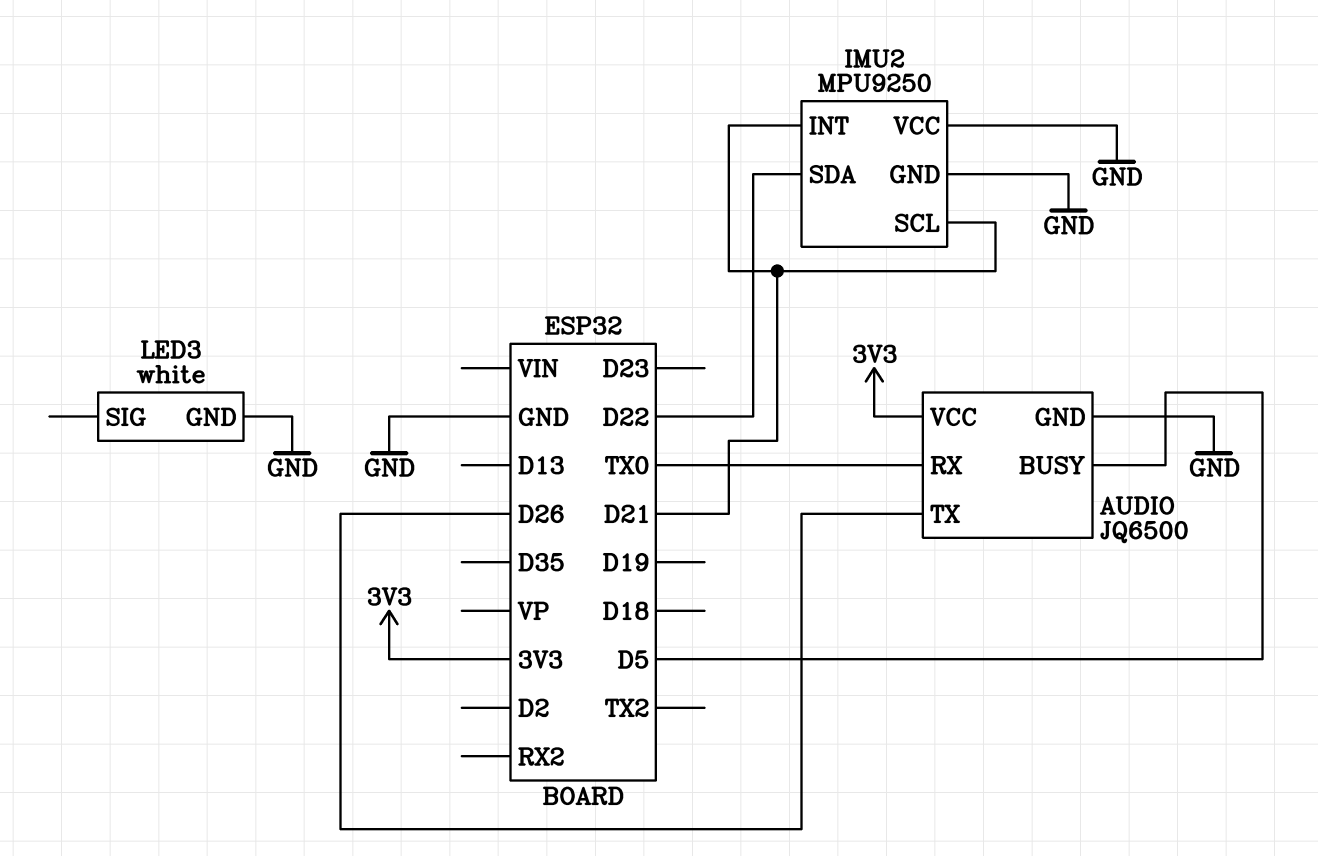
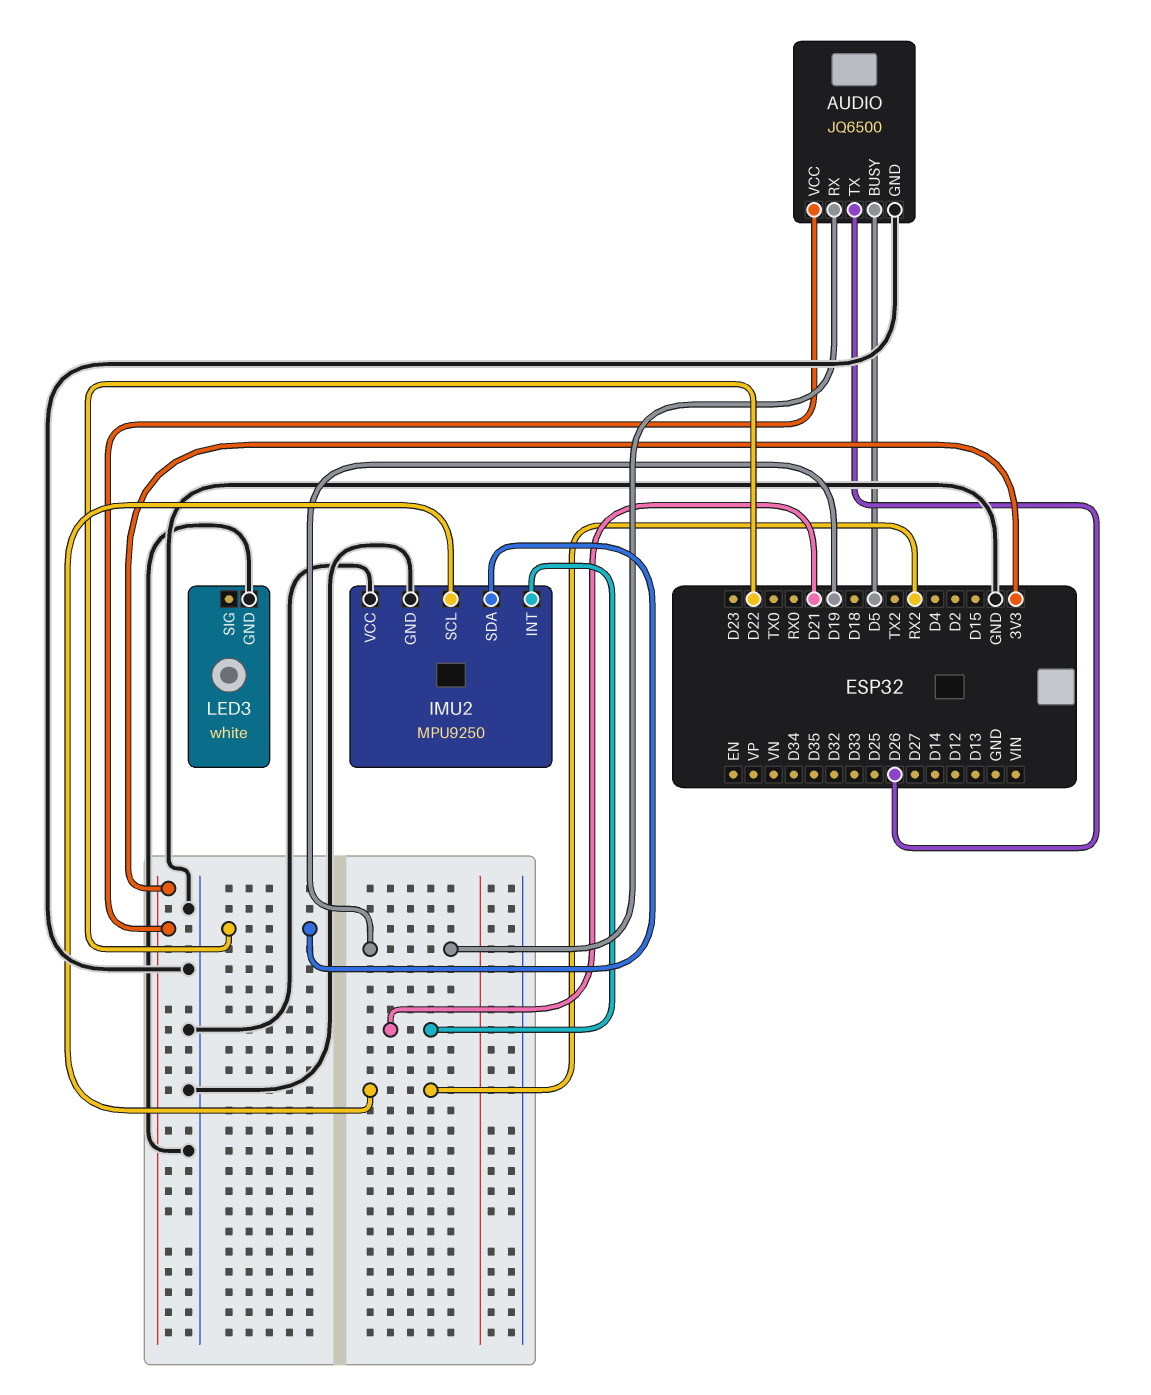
AUDIO pin RX: TX0 -> D19
IMU2 pin SCL: D21 -> RX2

